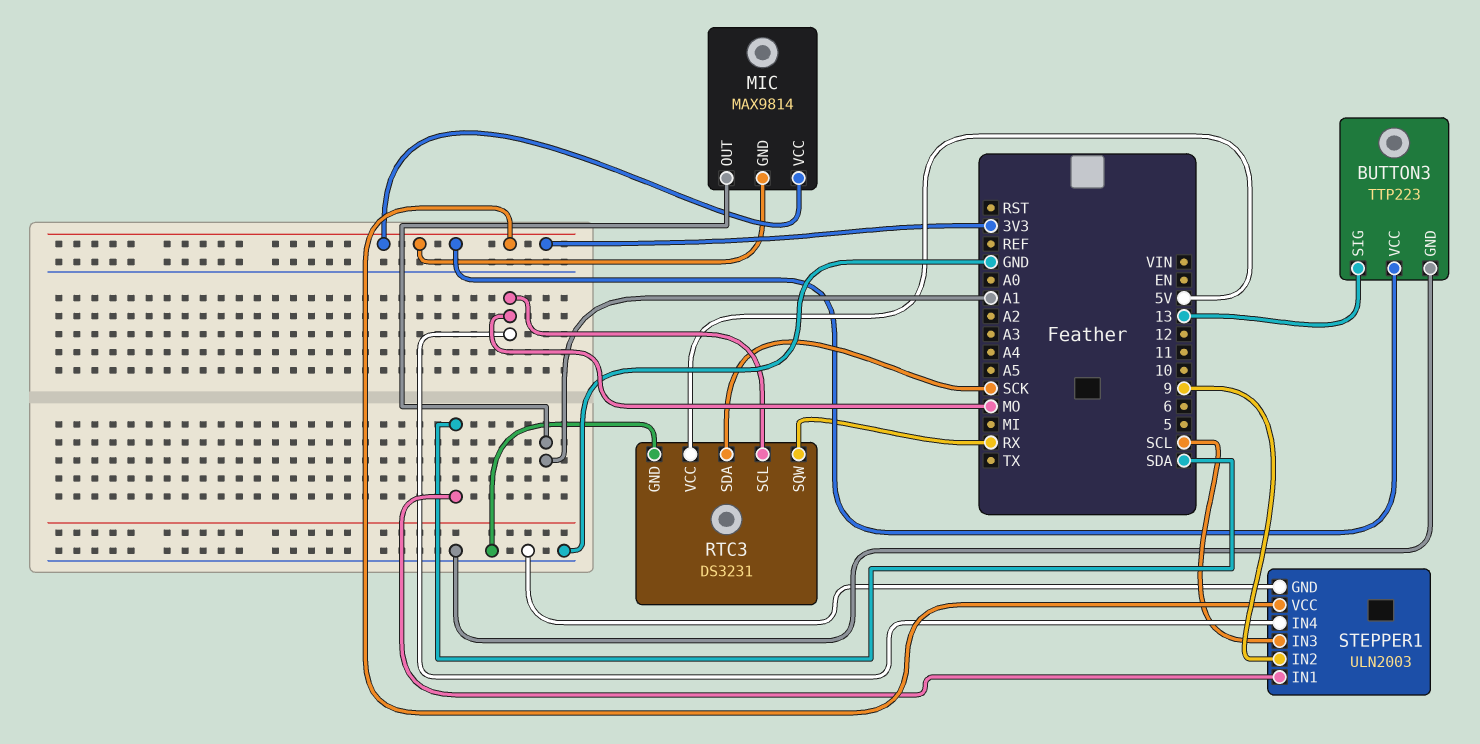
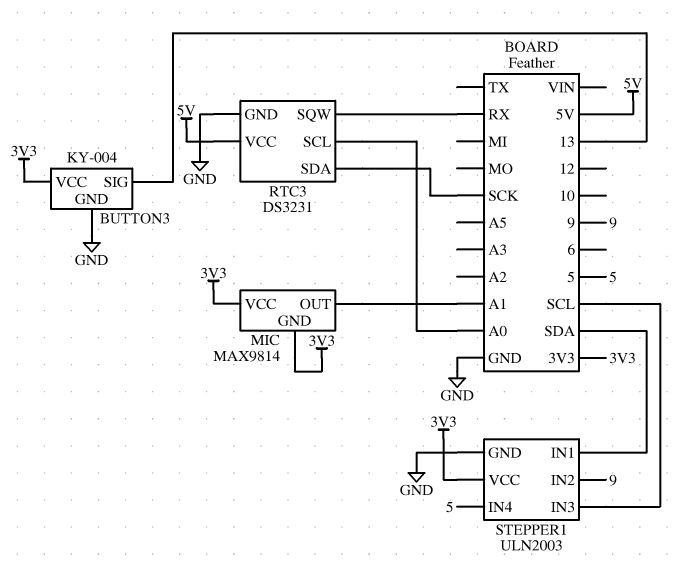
BUTTON3: TTP223 -> KY-004
RTC3 pin SCL: MO -> A0
STEPPER1 pin IN4: MO -> 5

